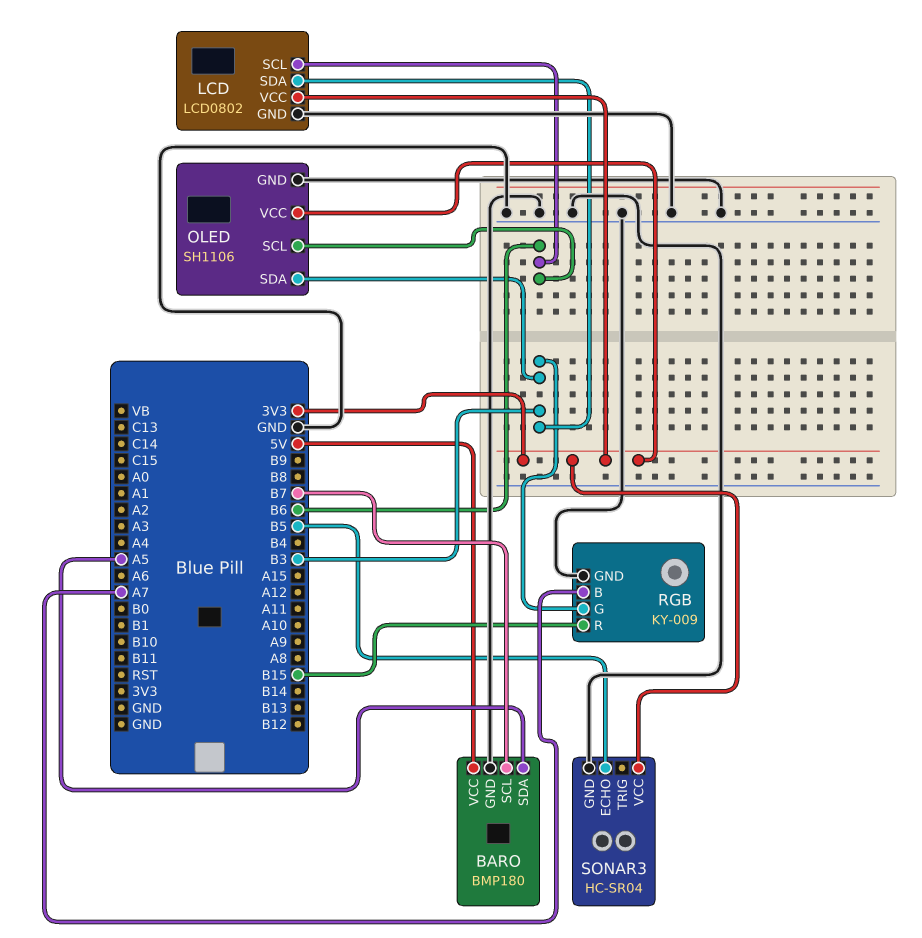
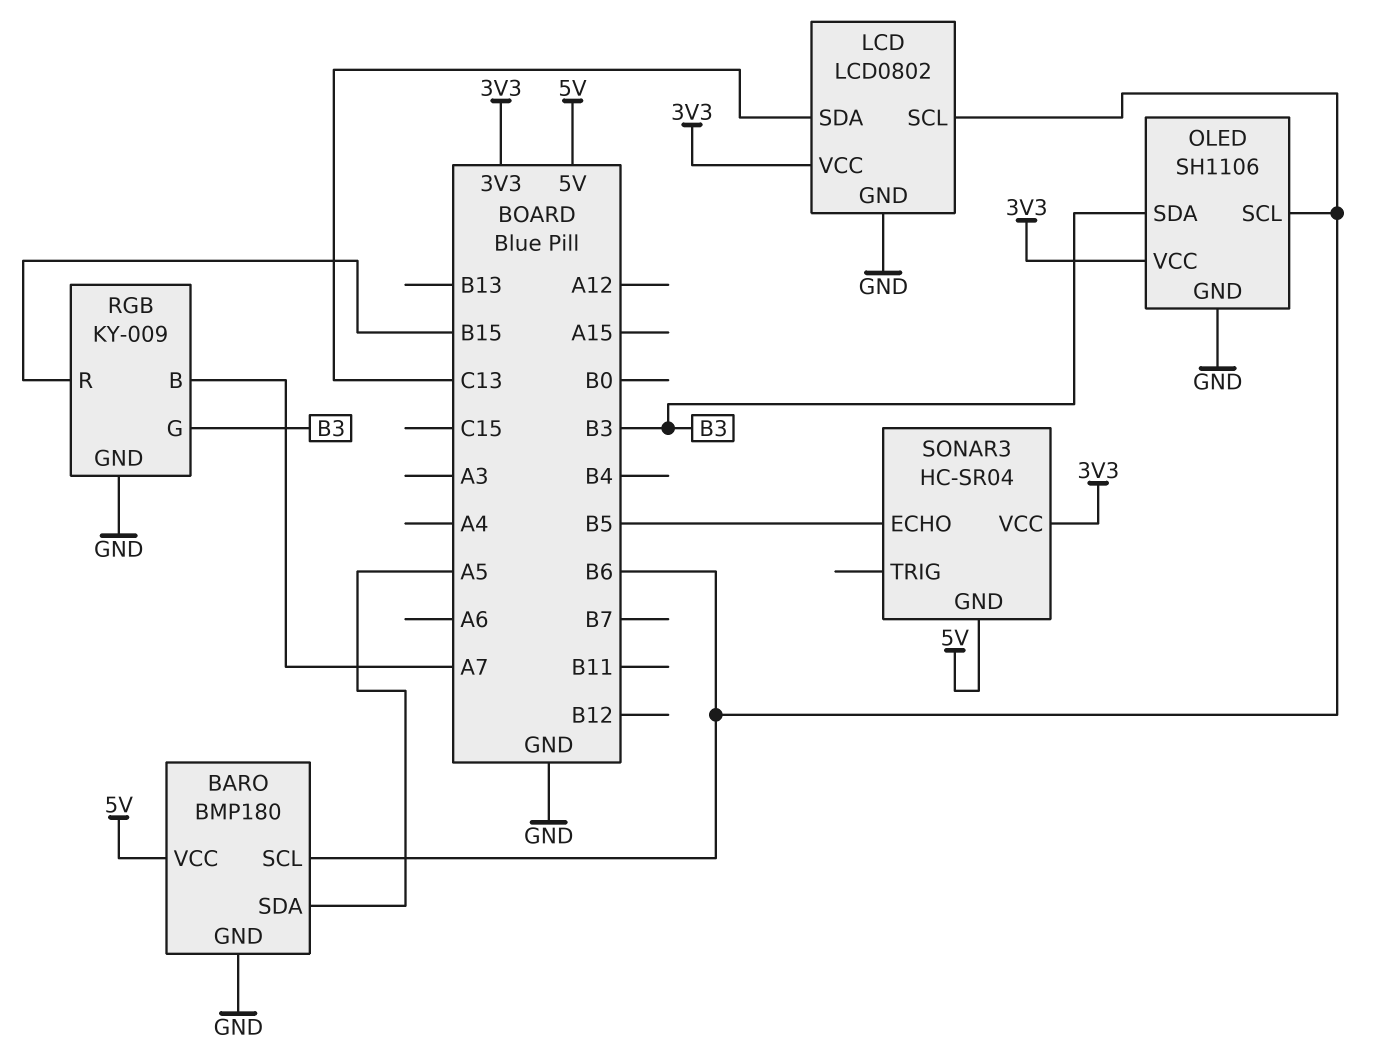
BARO pin SCL: B7 -> B6
LCD pin SDA: B3 -> C13
SONAR3 pin GND: GND -> 5V

